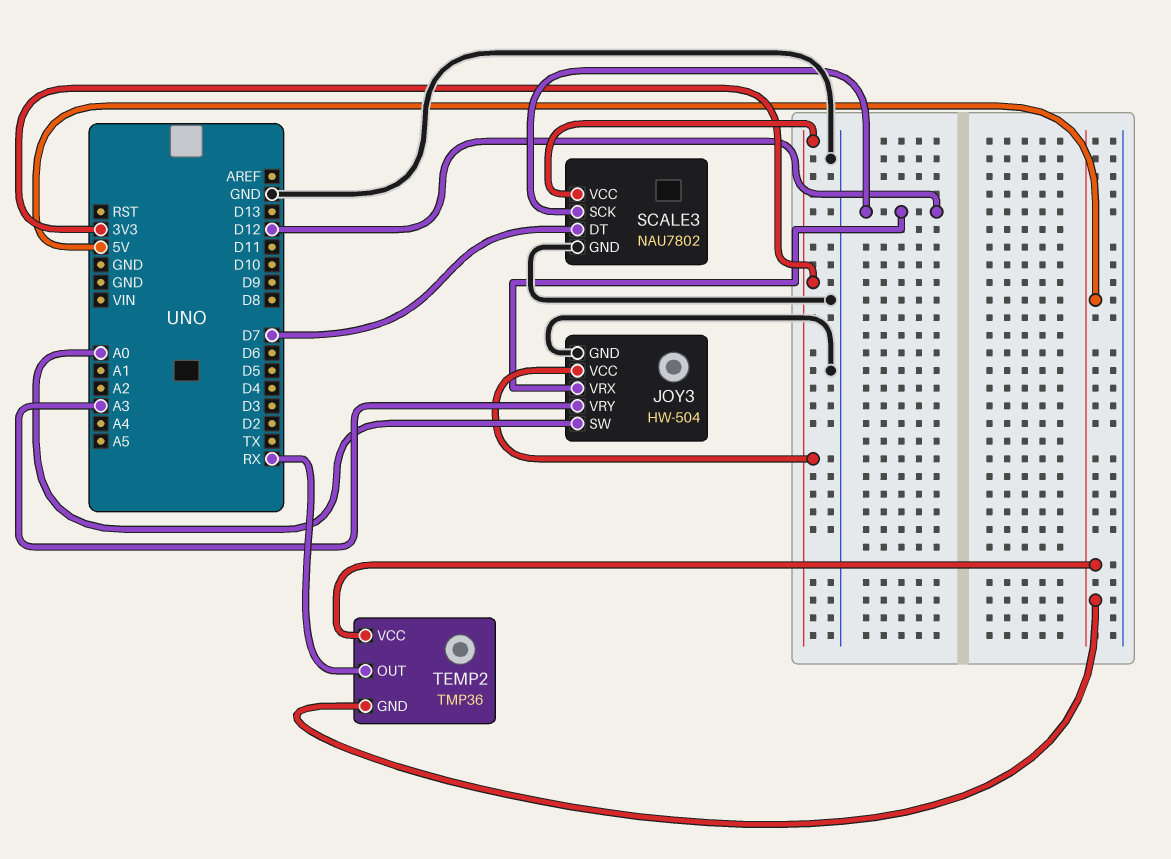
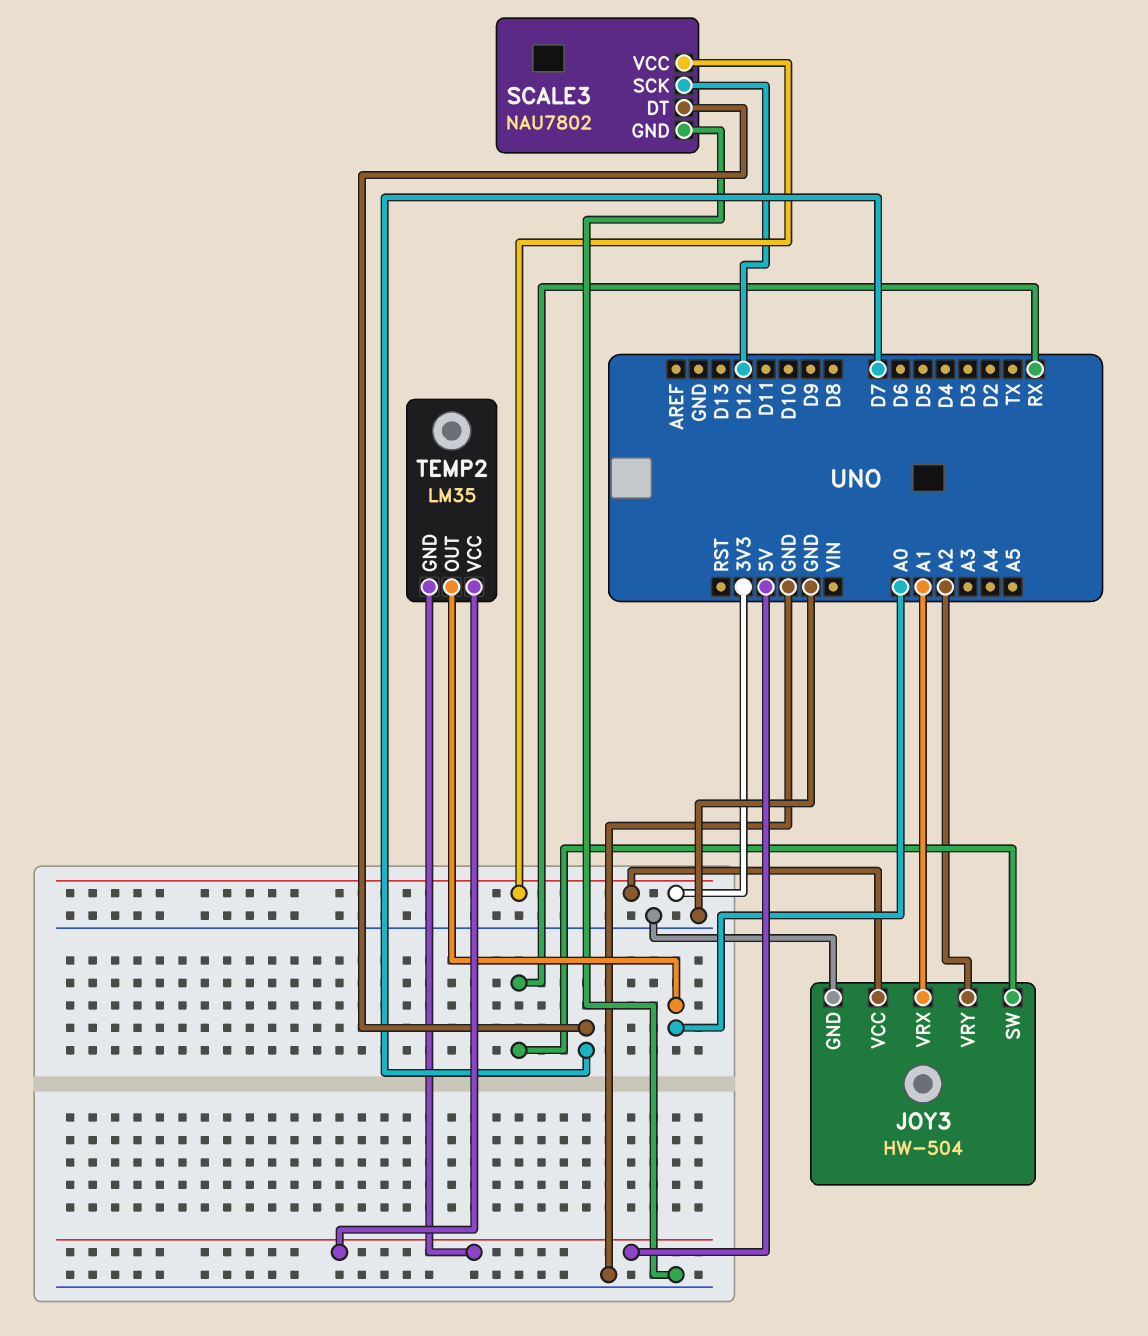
JOY3 pin SW: A0 -> RX
JOY3 pin VRX: D12 -> A1
JOY3 pin VRY: A3 -> A2
TEMP2: TMP36 -> LM35
TEMP2 pin OUT: RX -> A0

